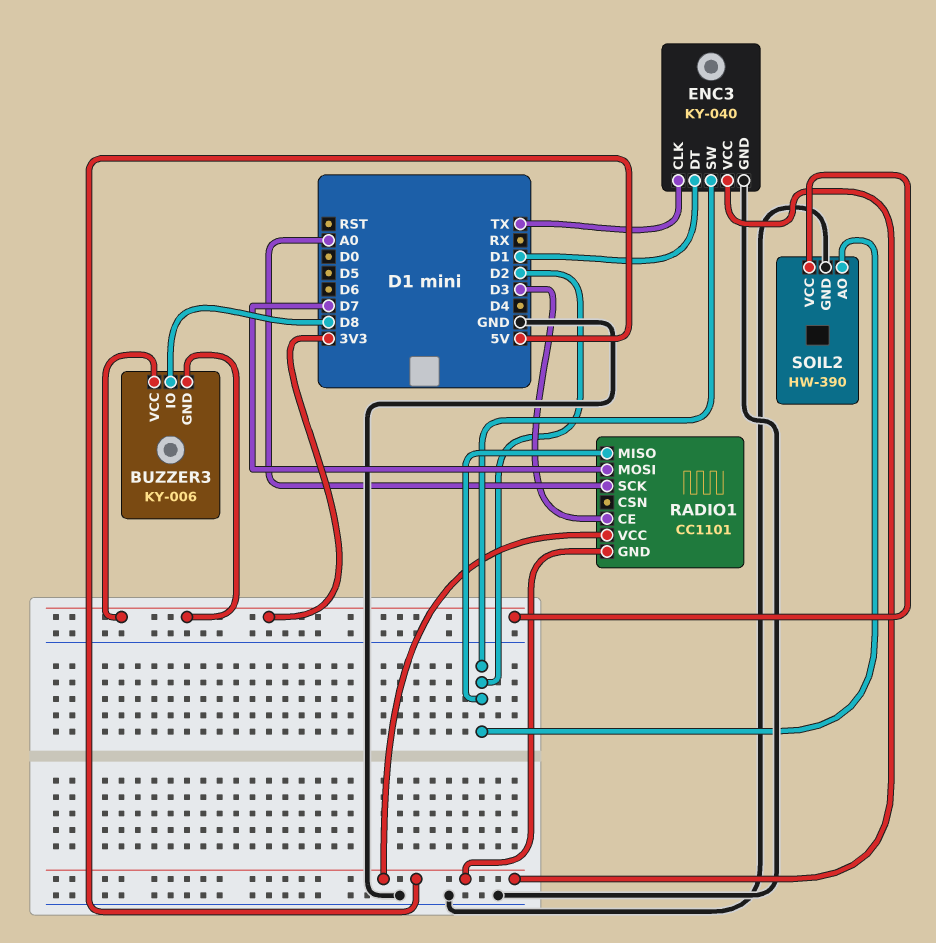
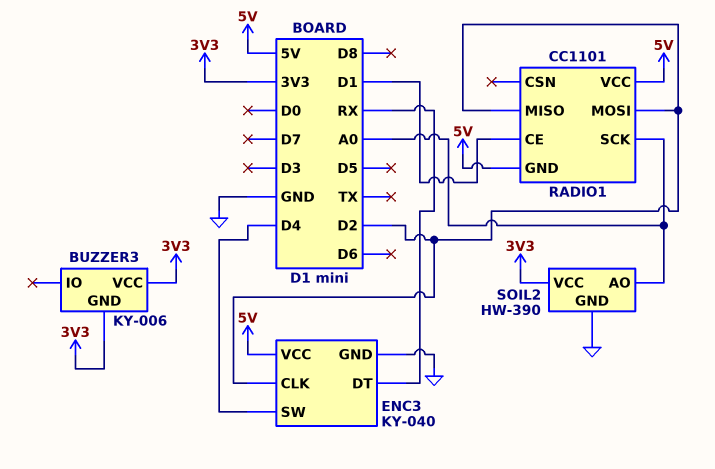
BUZZER3 pin IO: D8 -> none
ENC3 pin CLK: TX -> D2
ENC3 pin DT: D1 -> RX
ENC3 pin SW: D2 -> D4
RADIO1 pin CE: D3 -> D1
RADIO1 pin MOSI: D7 -> D2
SOIL2 pin AO: D2 -> A0

